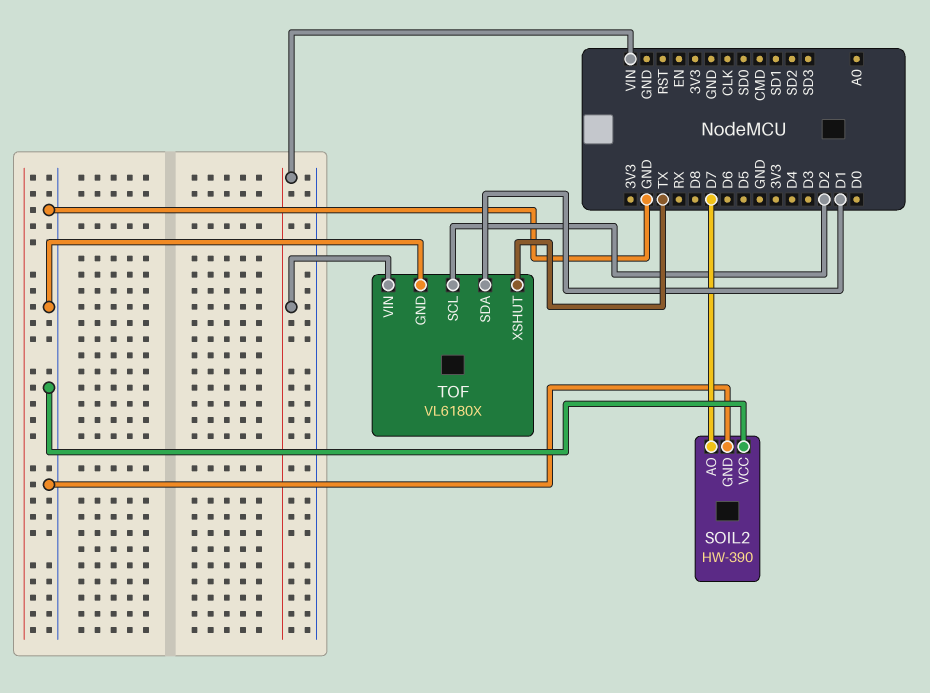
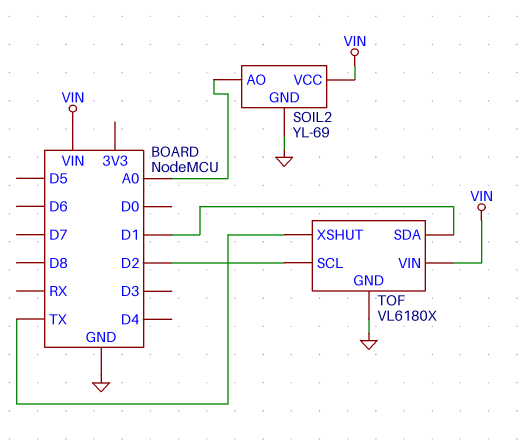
SOIL2: HW-390 -> YL-69
SOIL2 pin AO: D7 -> A0
SOIL2 pin VCC: GND -> VIN

